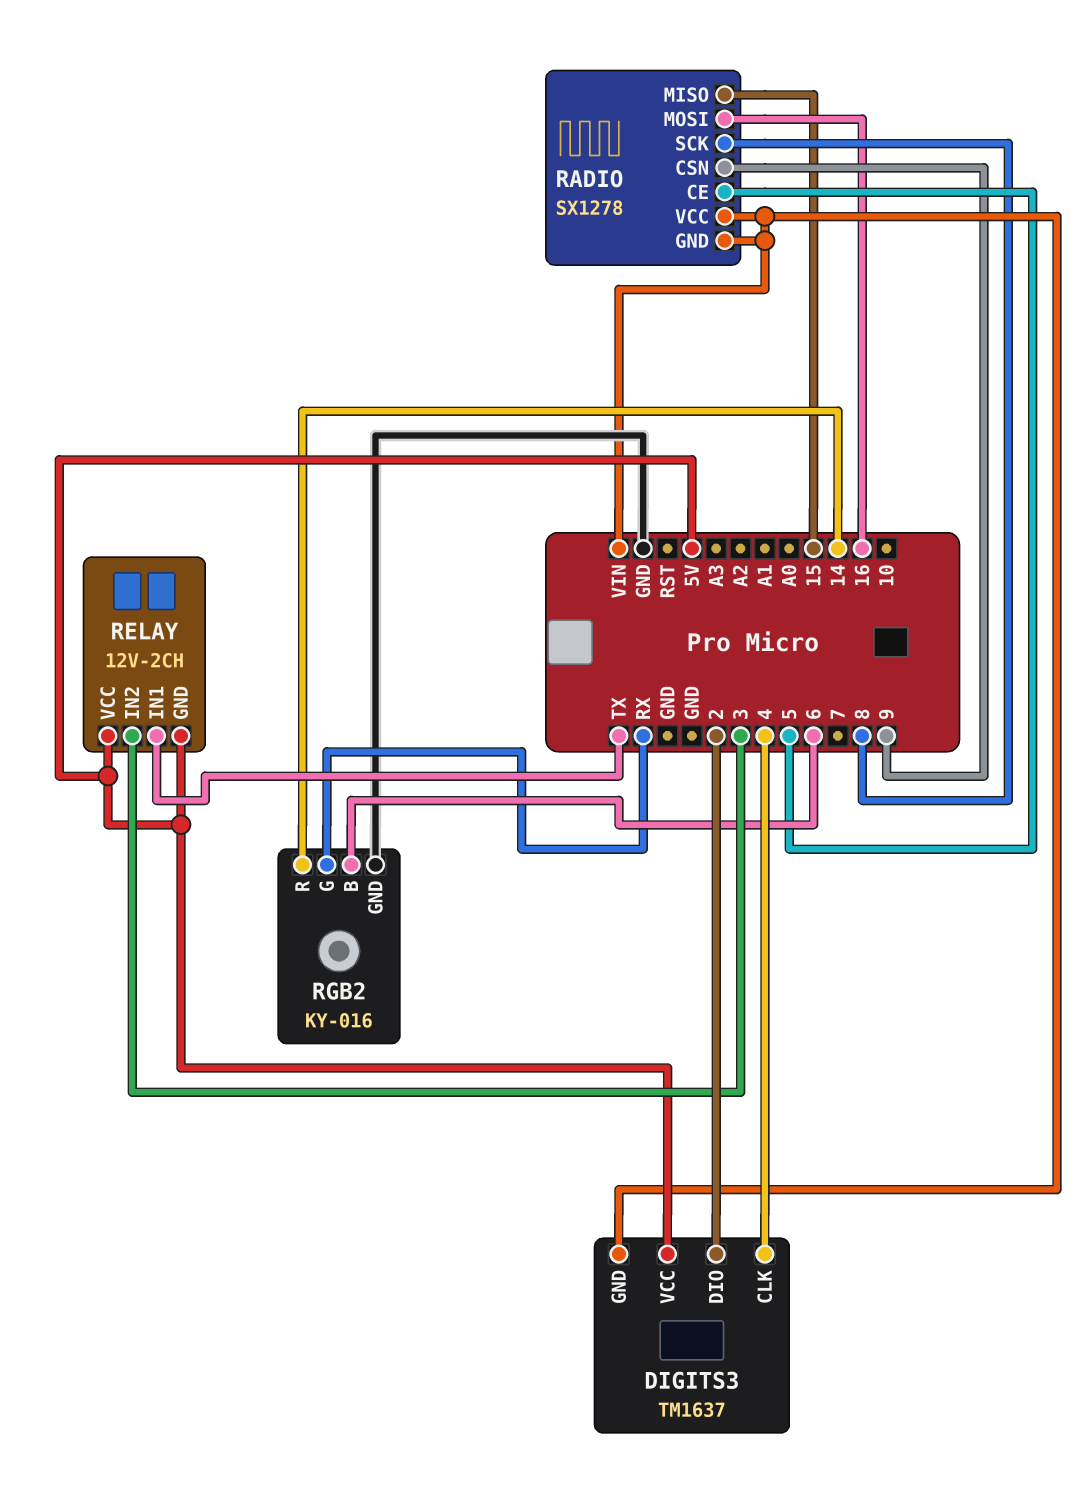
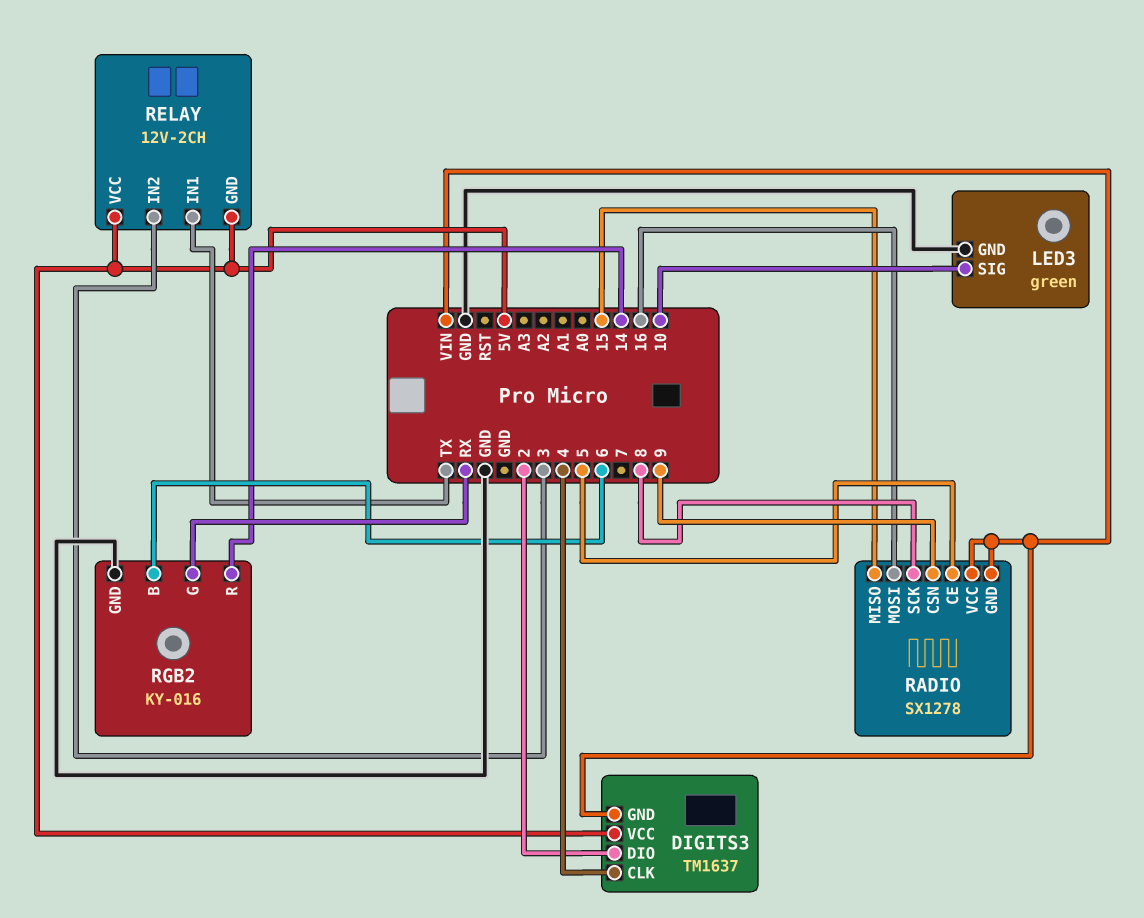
LED3: none -> green
LED3 pin GND: none -> GND
LED3 pin SIG: none -> 10

